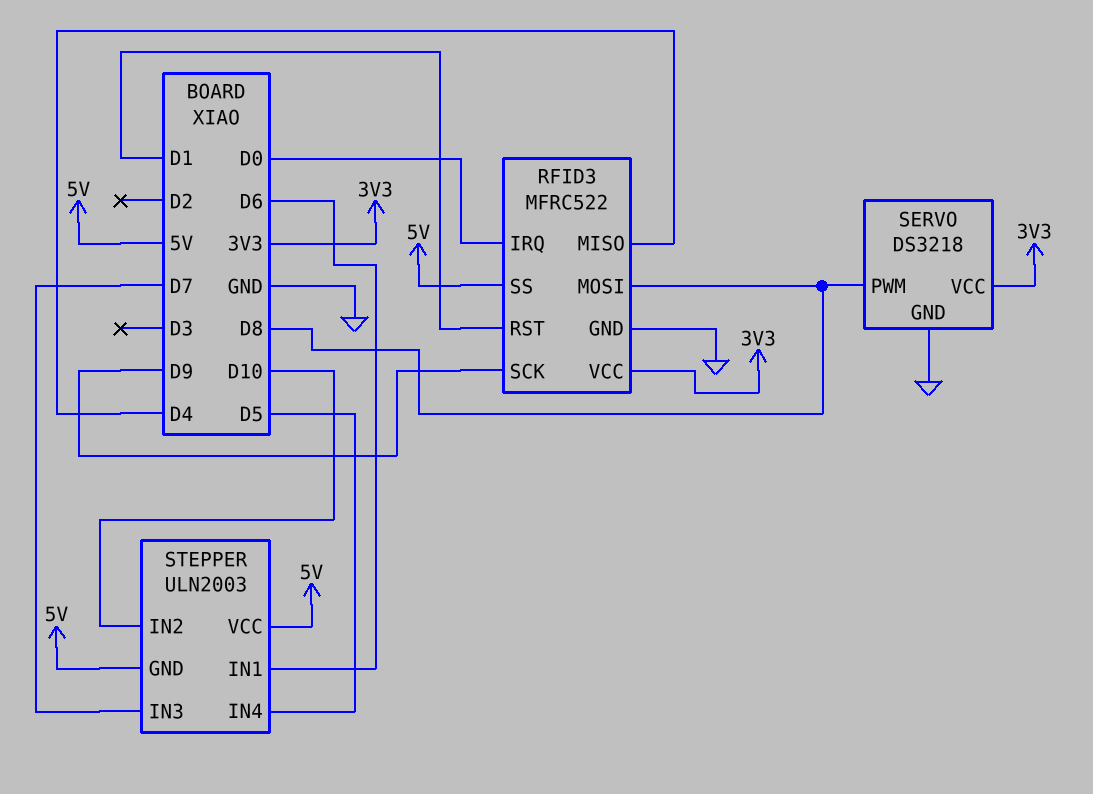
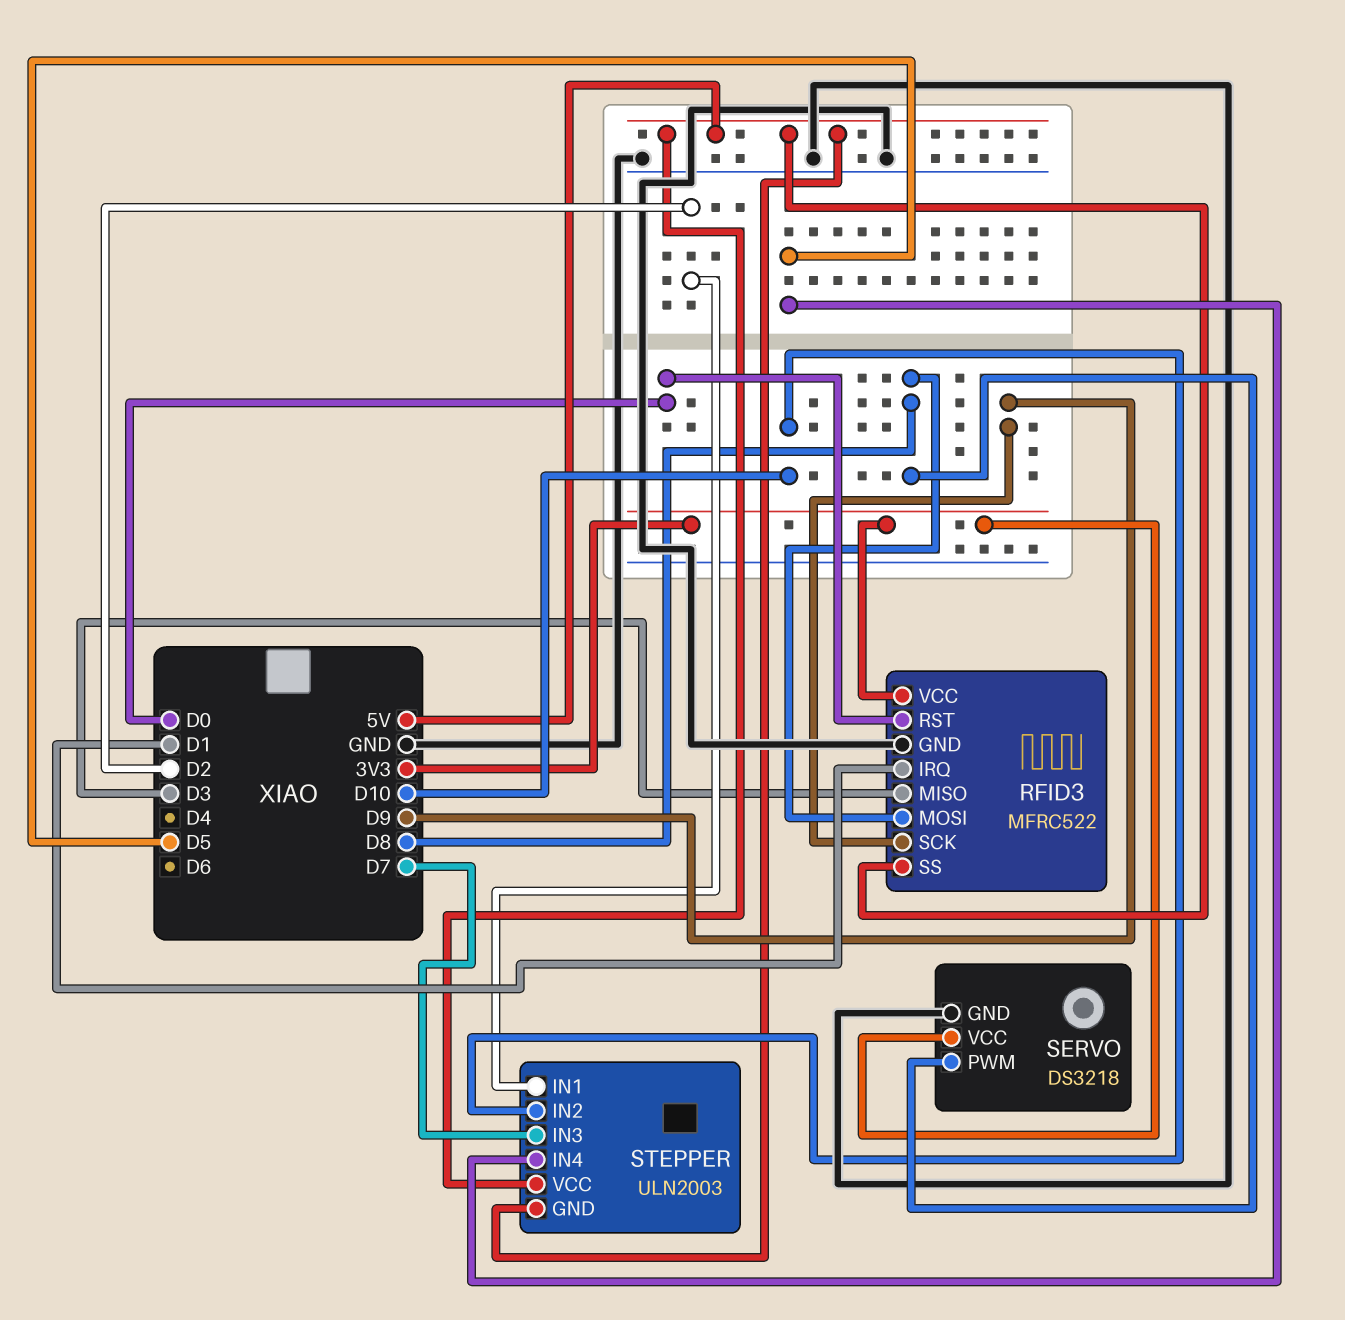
RFID3 pin IRQ: D0 -> D1
RFID3 pin MISO: D4 -> D3
RFID3 pin RST: D1 -> D0
STEPPER pin IN1: D6 -> D2

